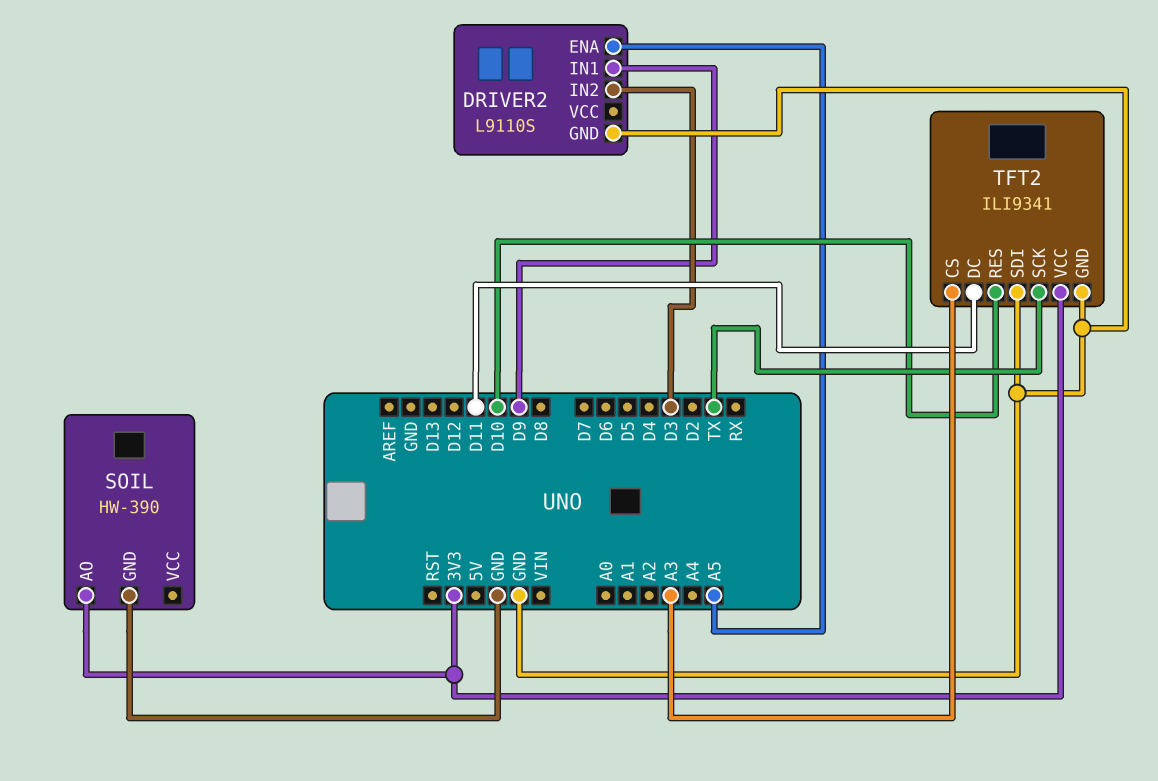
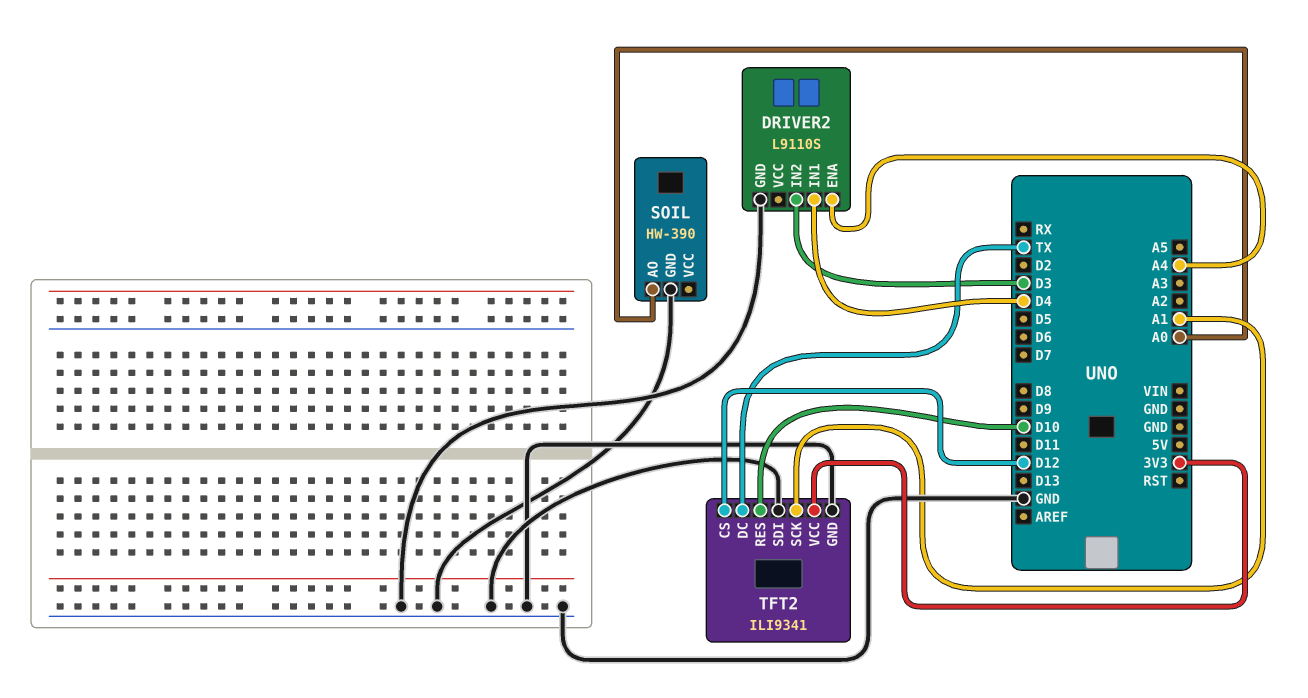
DRIVER2 pin ENA: A5 -> A4
DRIVER2 pin IN1: D9 -> D4
SOIL pin AO: 3V3 -> A0
TFT2 pin CS: A3 -> D12
TFT2 pin DC: D11 -> TX
TFT2 pin SCK: TX -> A1

